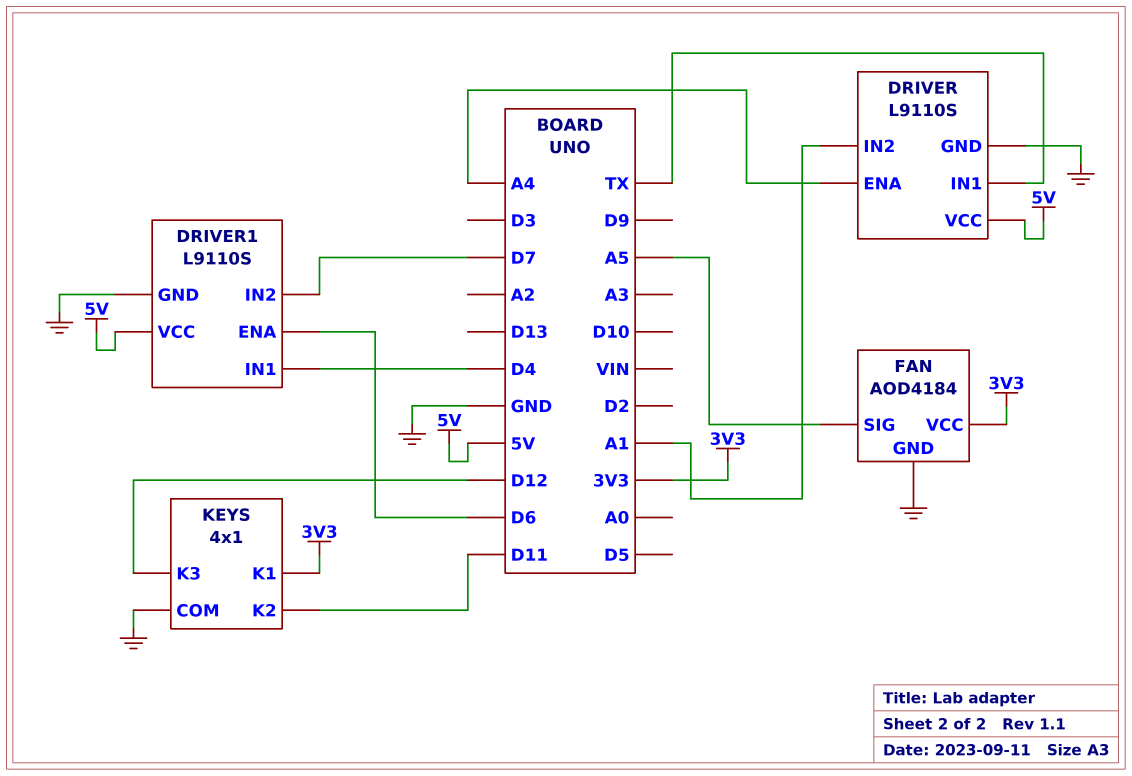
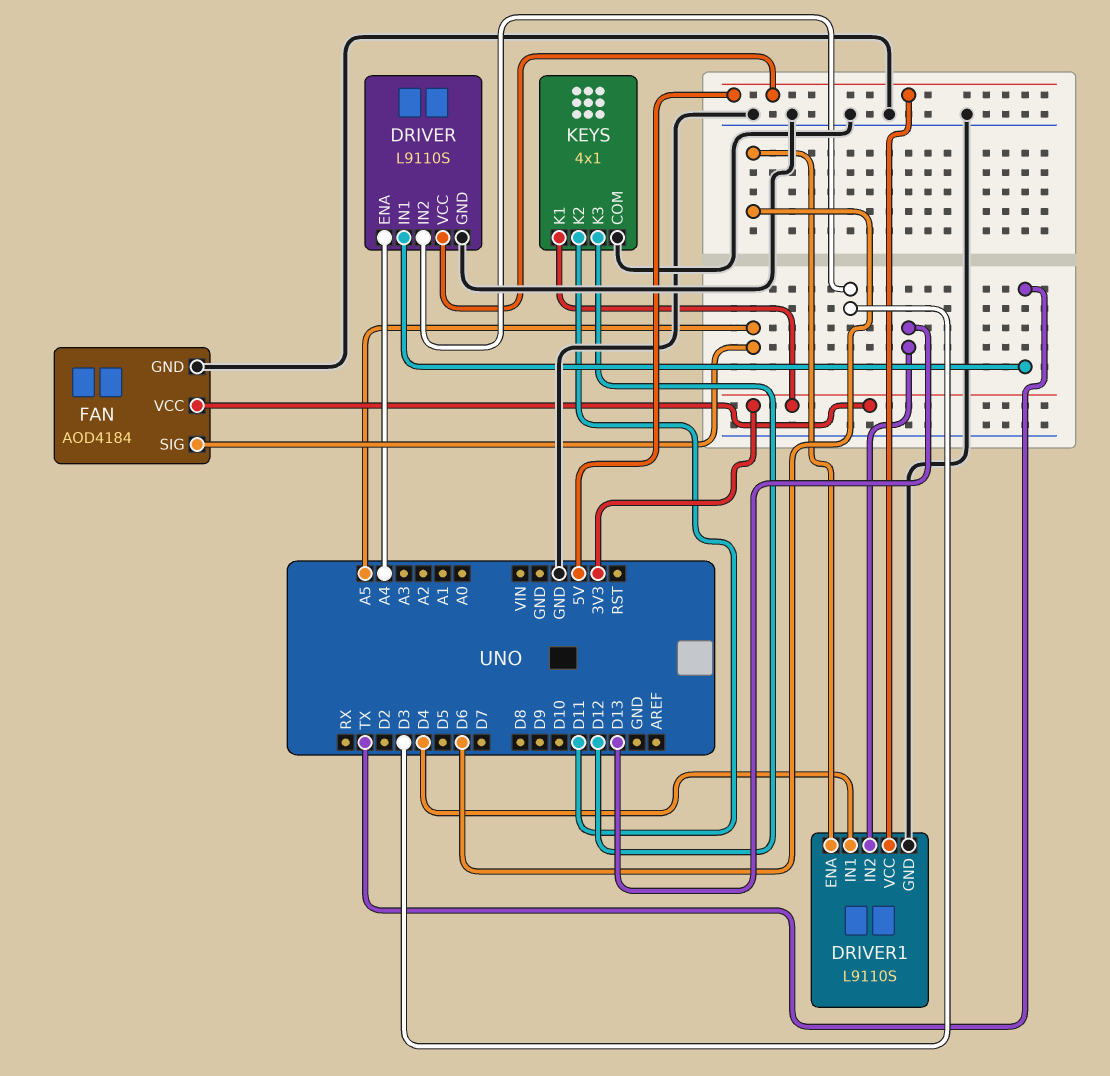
DRIVER pin IN2: A1 -> D3
DRIVER1 pin IN2: D7 -> D13

